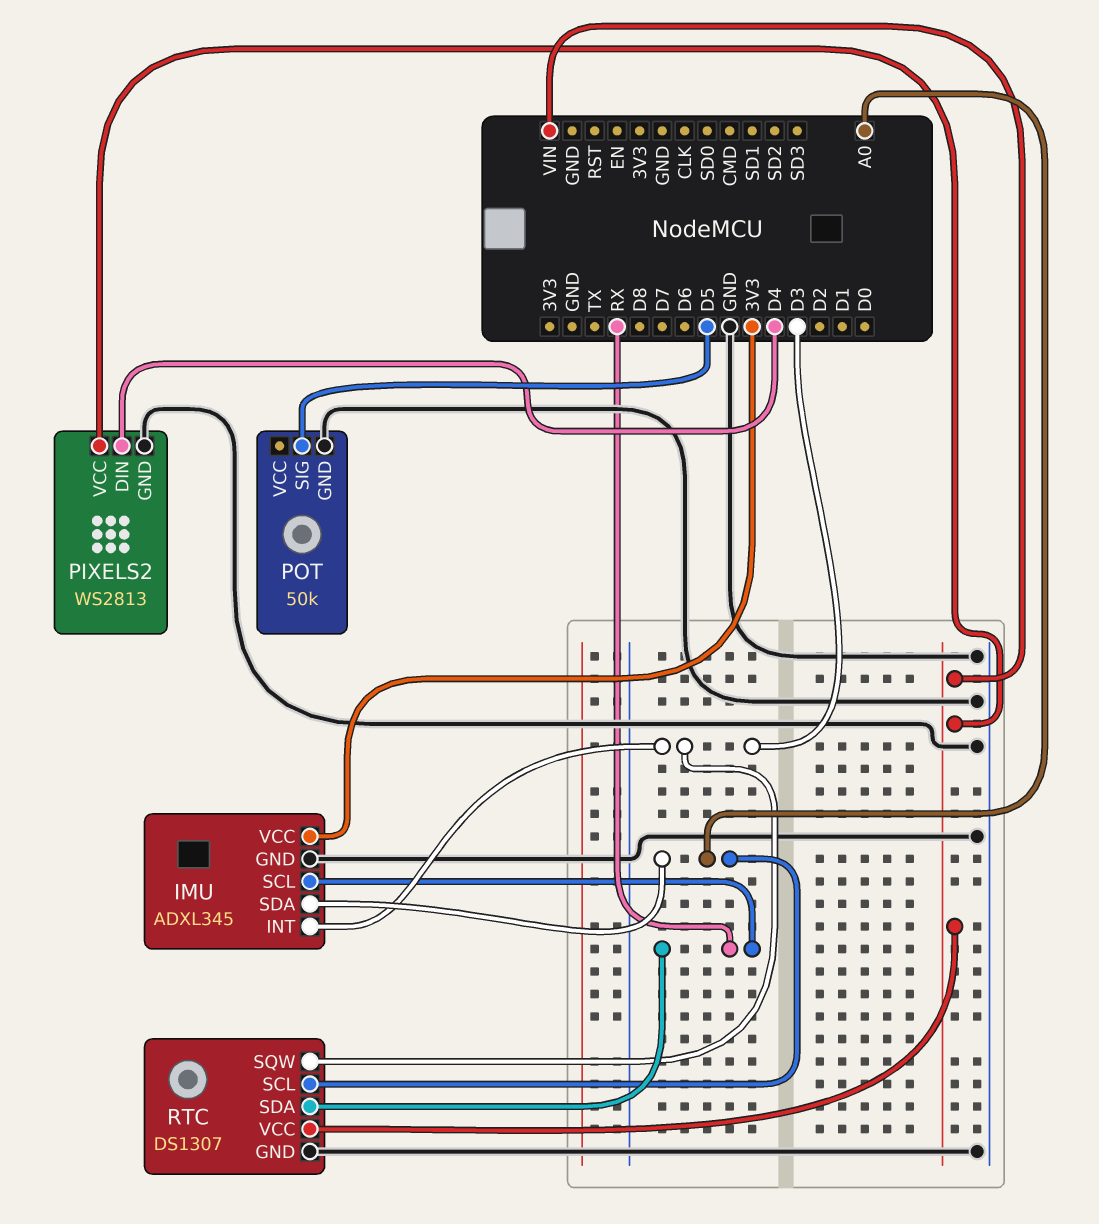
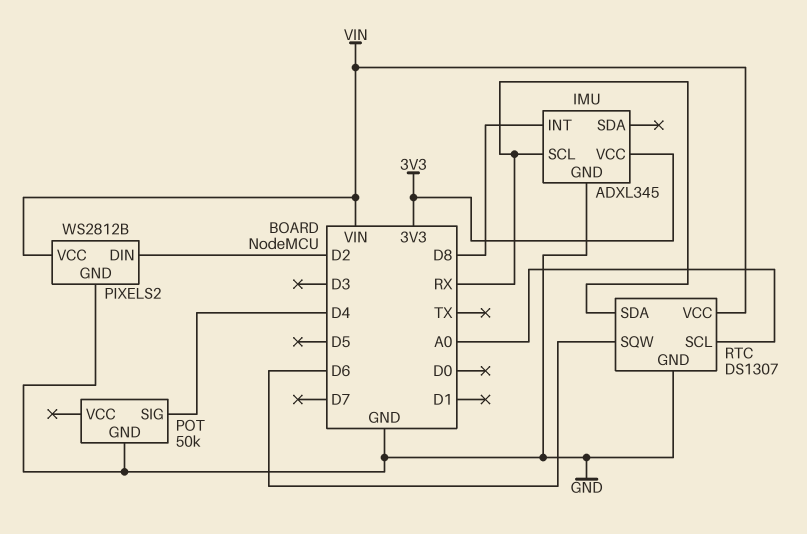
IMU pin INT: D3 -> D8
IMU pin SDA: A0 -> none
PIXELS2: WS2813 -> WS2812B
PIXELS2 pin DIN: D4 -> D2
POT pin SIG: D5 -> D4
RTC pin SQW: D3 -> D6

